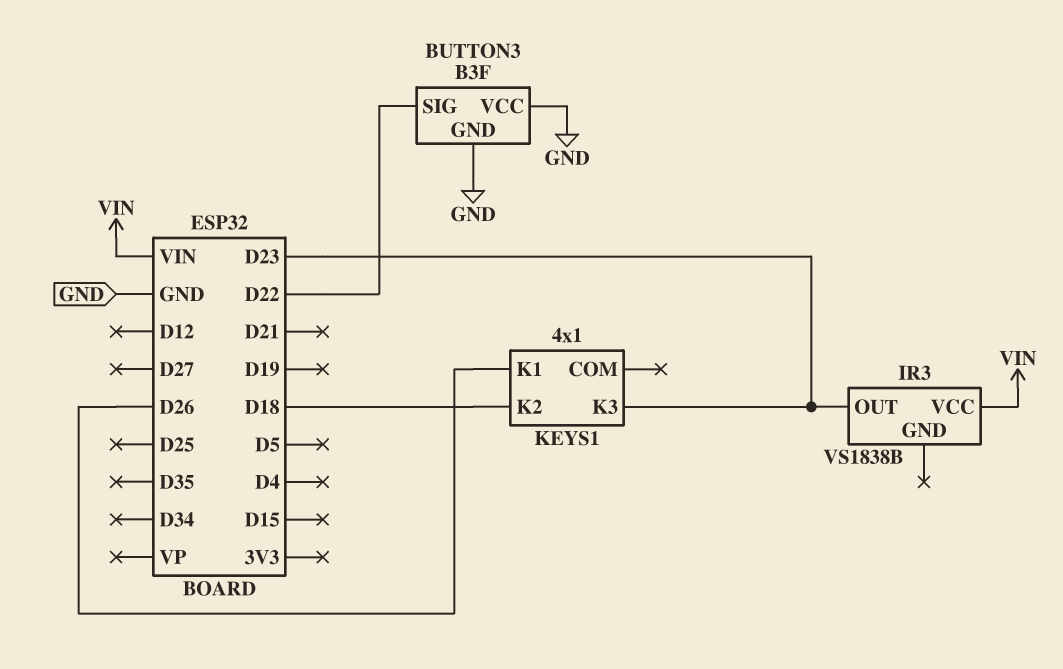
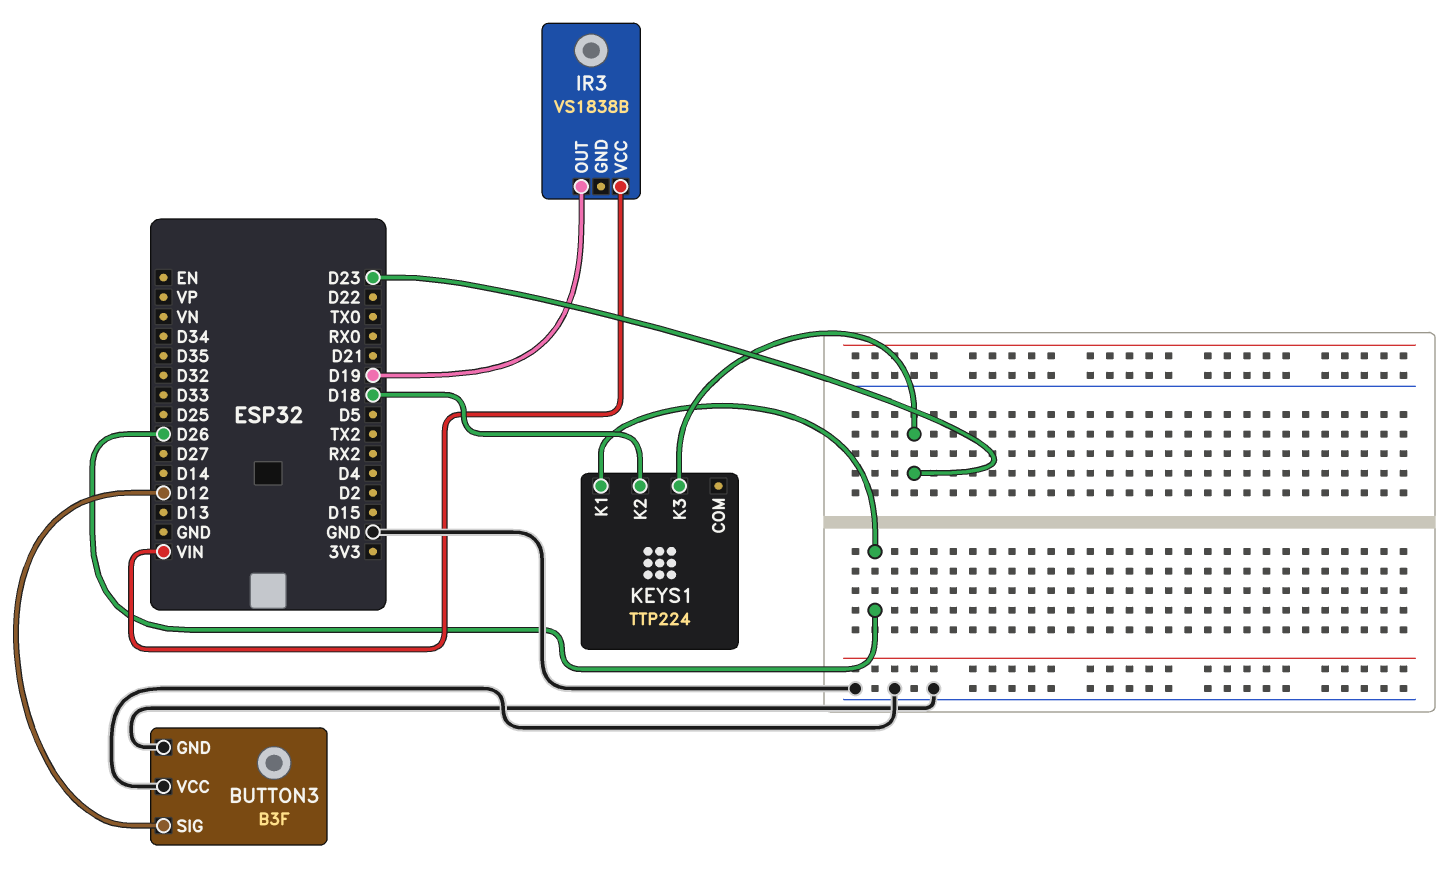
BUTTON3 pin SIG: D22 -> D12
IR3 pin OUT: D23 -> D19
KEYS1: 4x1 -> TTP224

